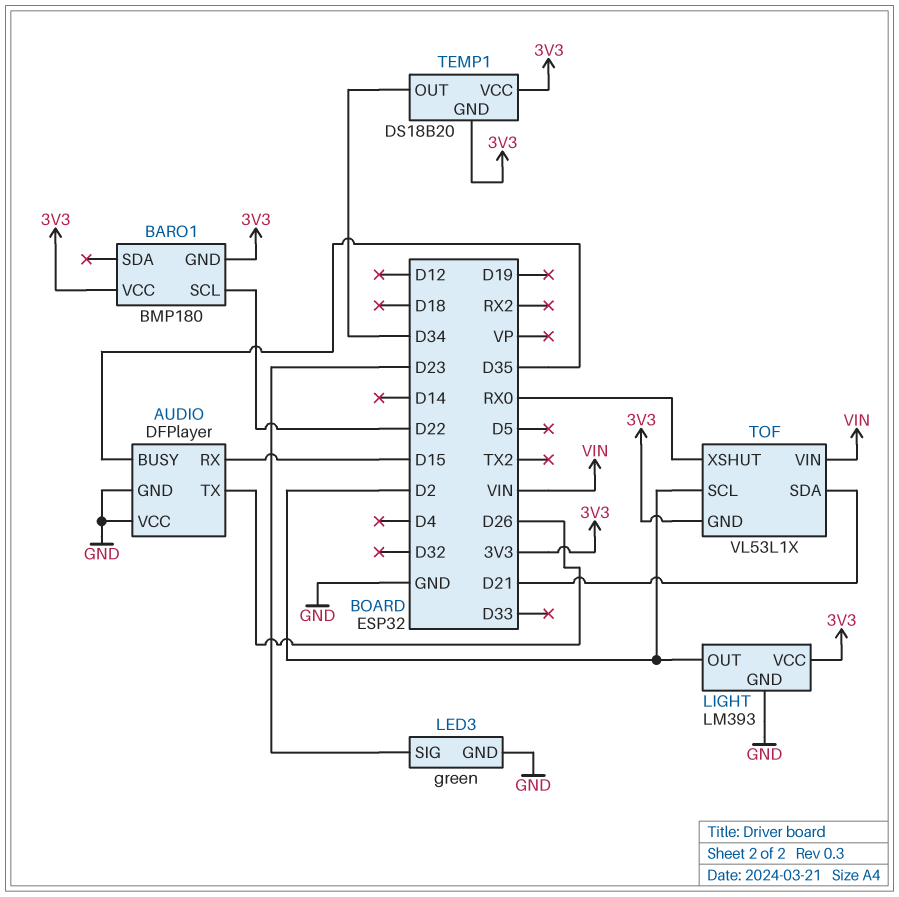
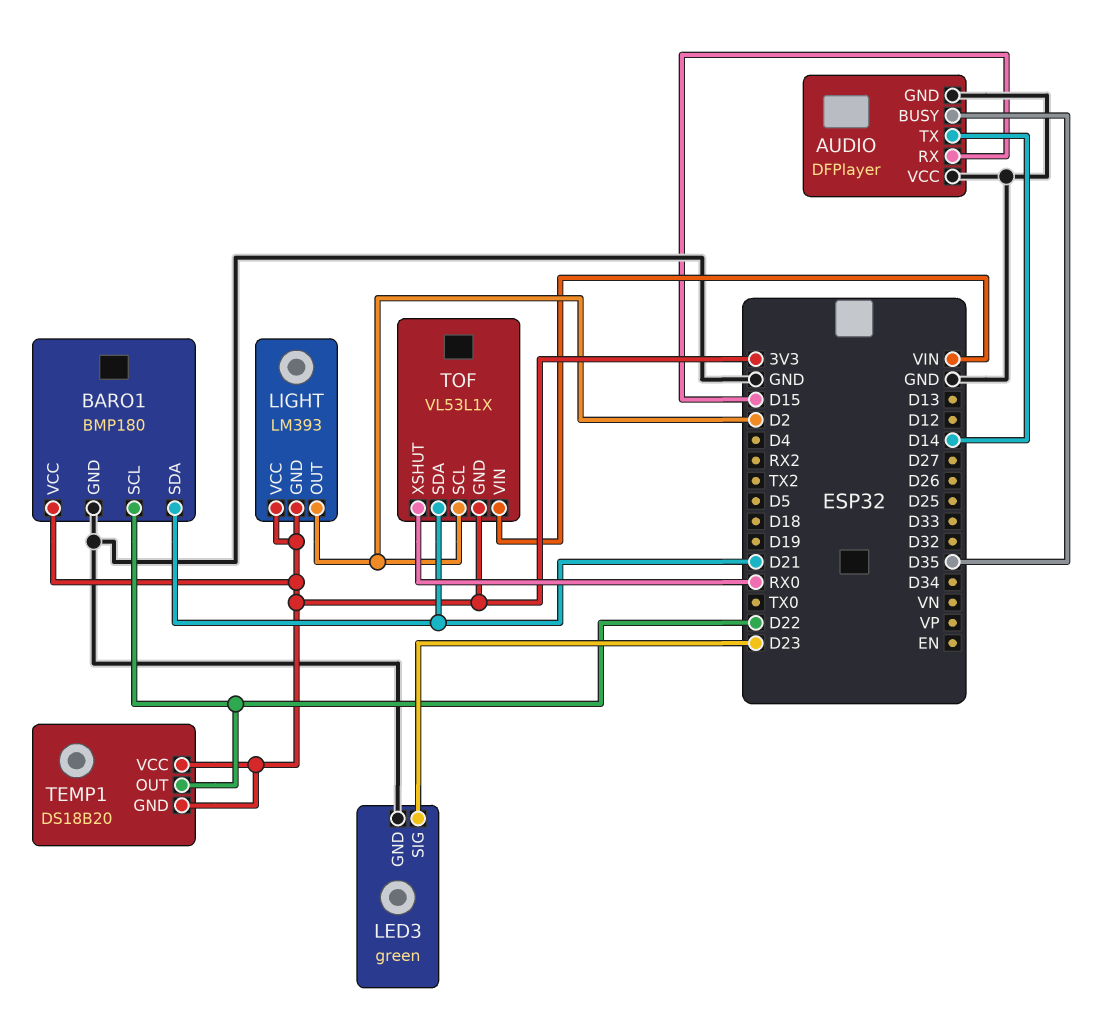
AUDIO pin TX: D26 -> D14
BARO1 pin GND: 3V3 -> GND
BARO1 pin SDA: none -> D21
LIGHT pin GND: GND -> 3V3
TEMP1 pin OUT: D34 -> D22

